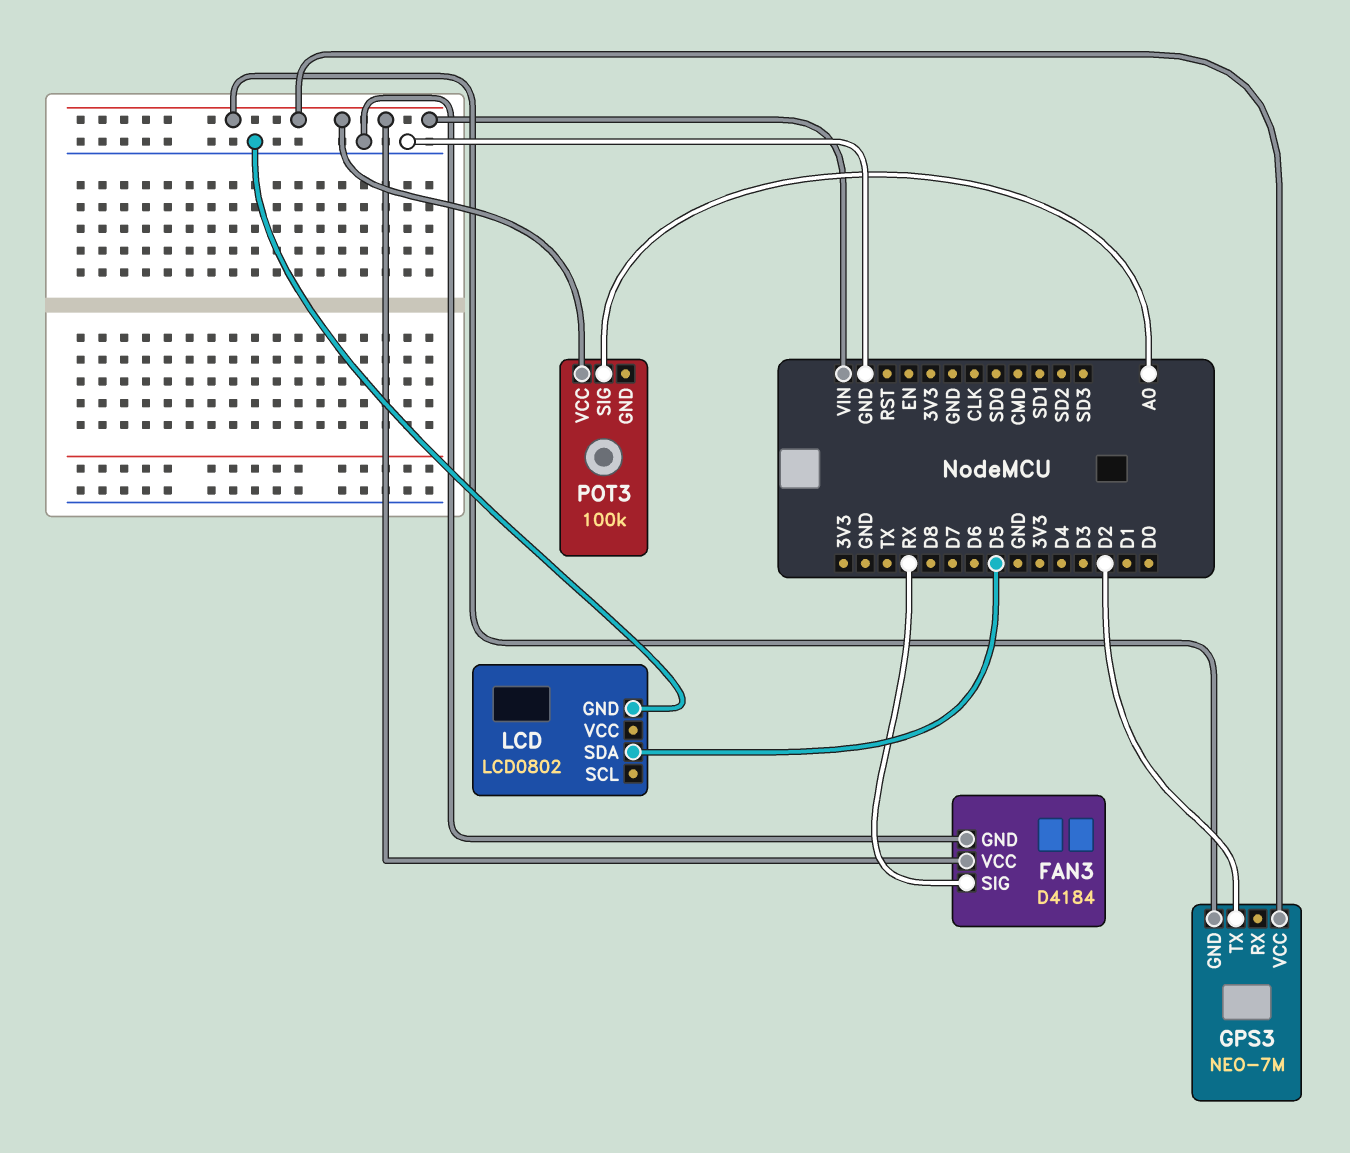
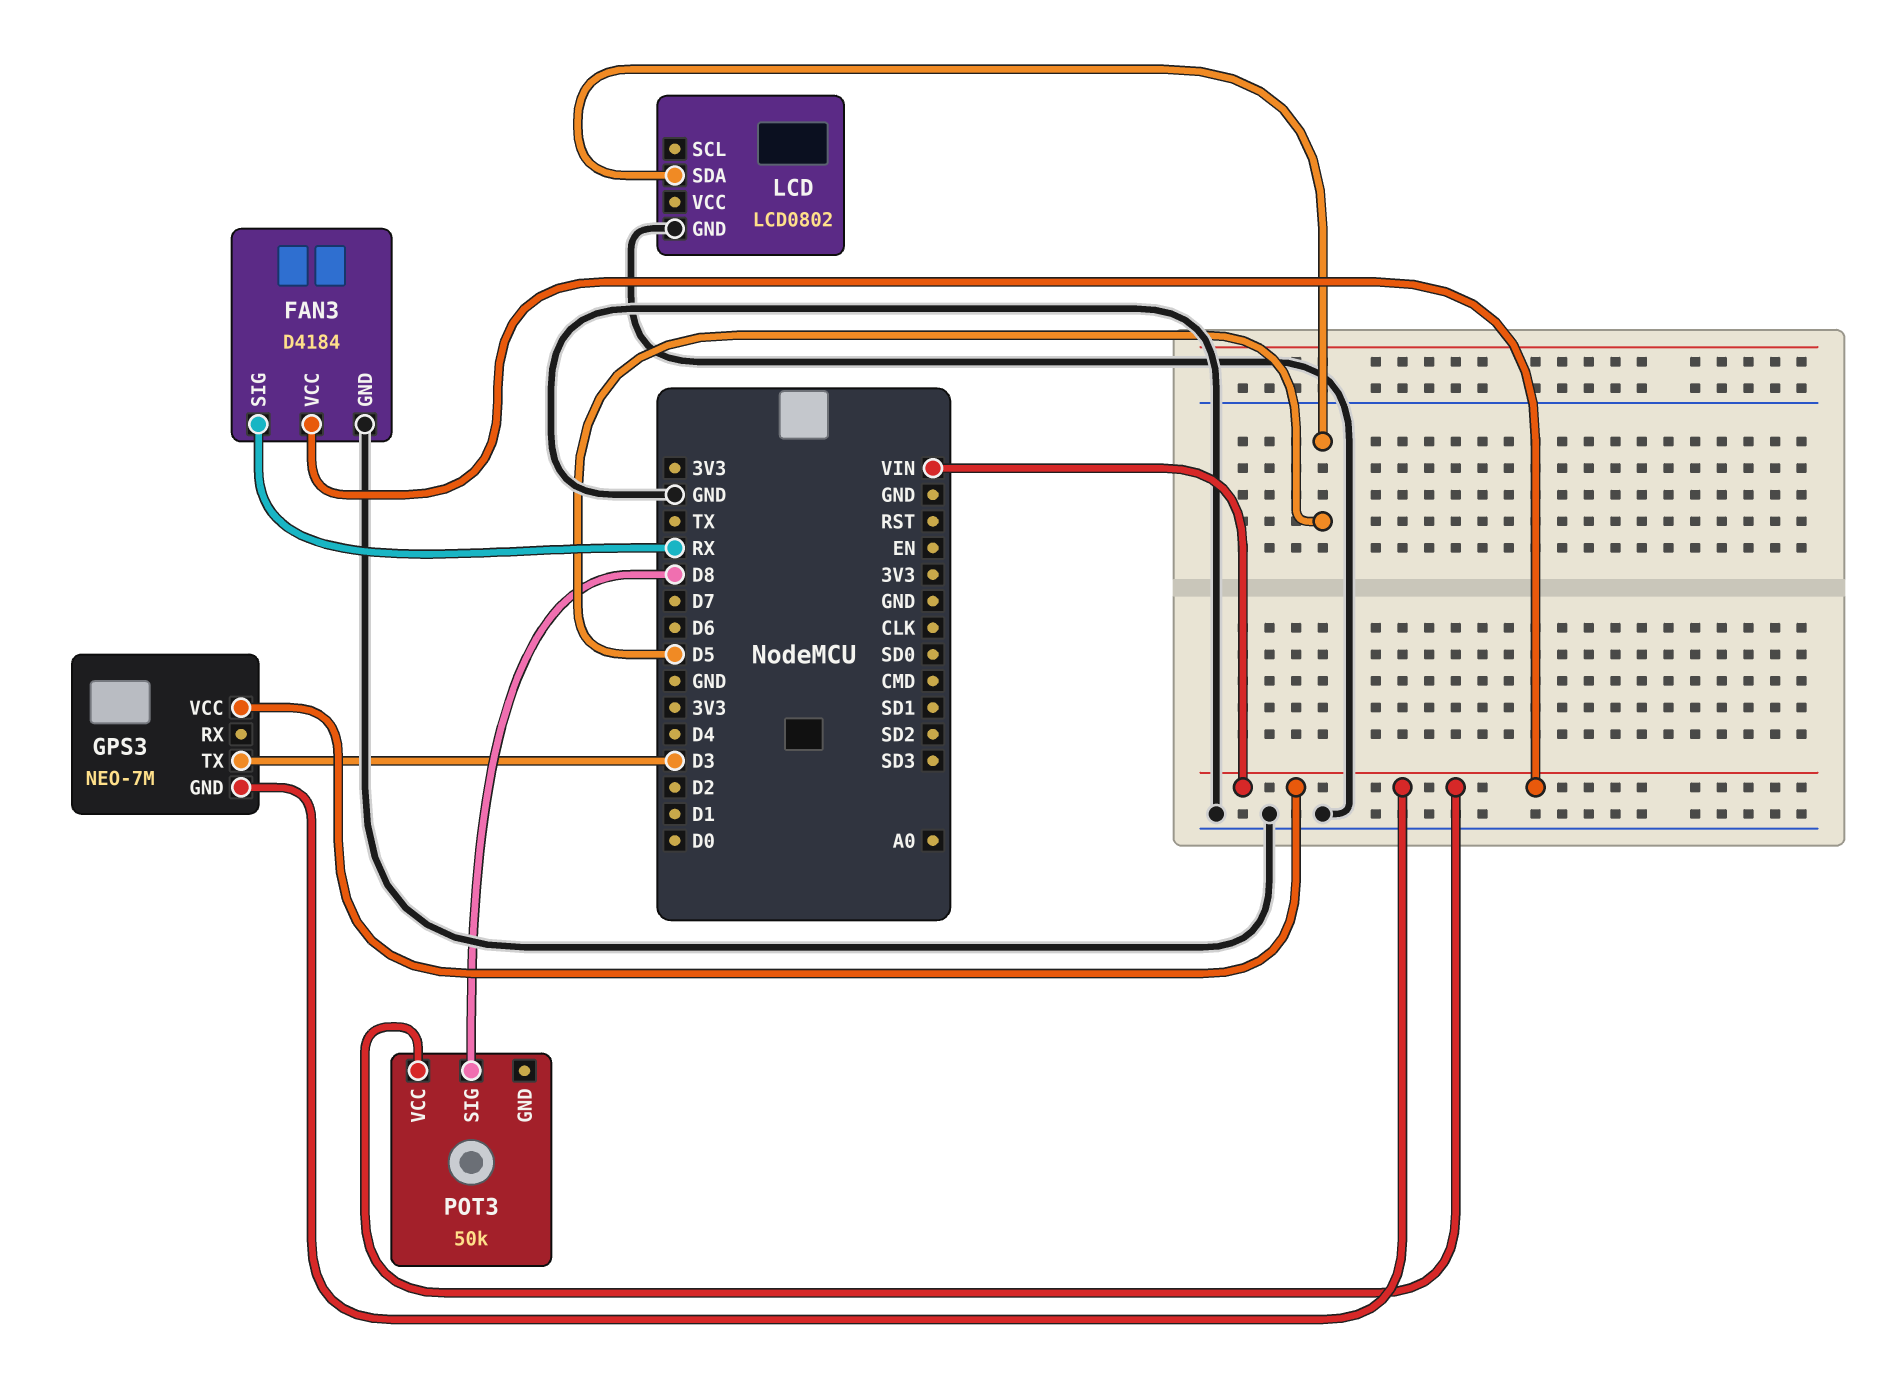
GPS3 pin TX: D2 -> D3
POT3: 100k -> 50k
POT3 pin SIG: A0 -> D8

